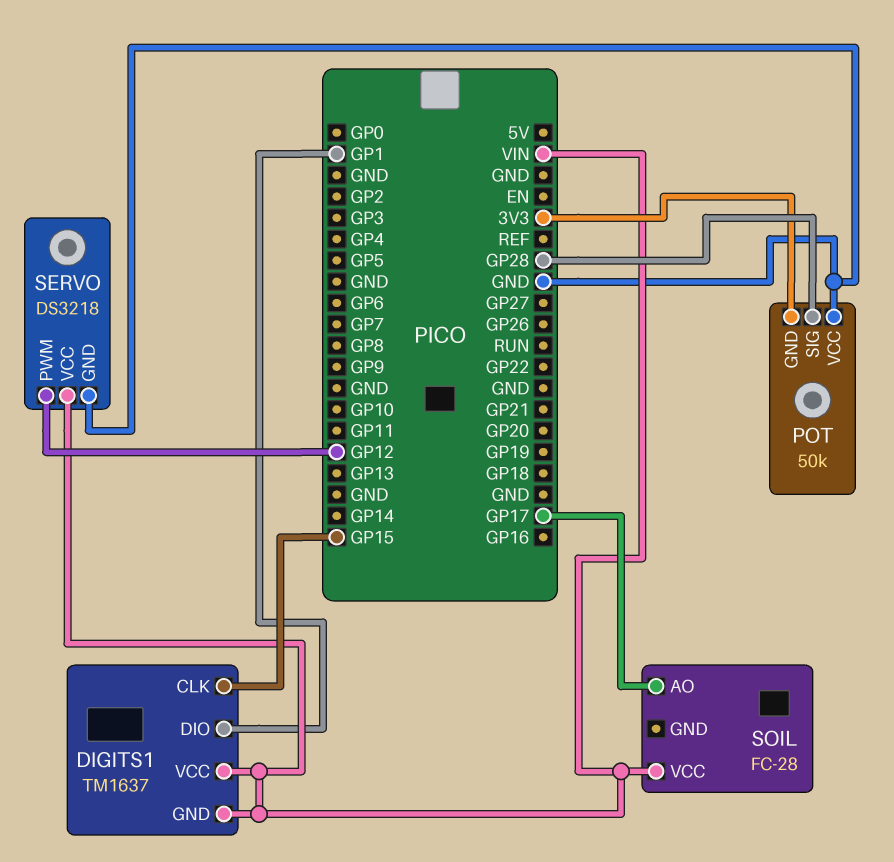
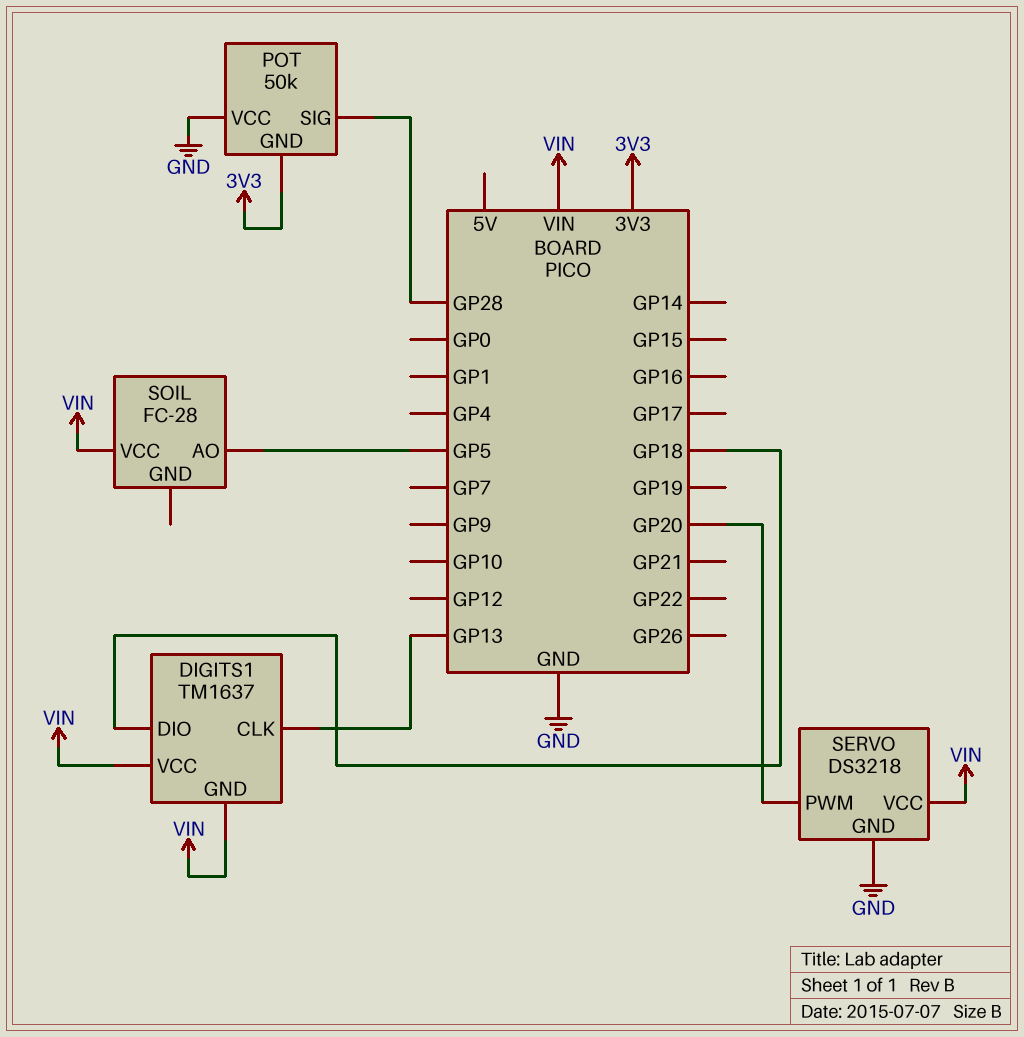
DIGITS1 pin CLK: GP15 -> GP13
DIGITS1 pin DIO: GP1 -> GP18
SERVO pin PWM: GP12 -> GP20
SOIL pin AO: GP17 -> GP5

